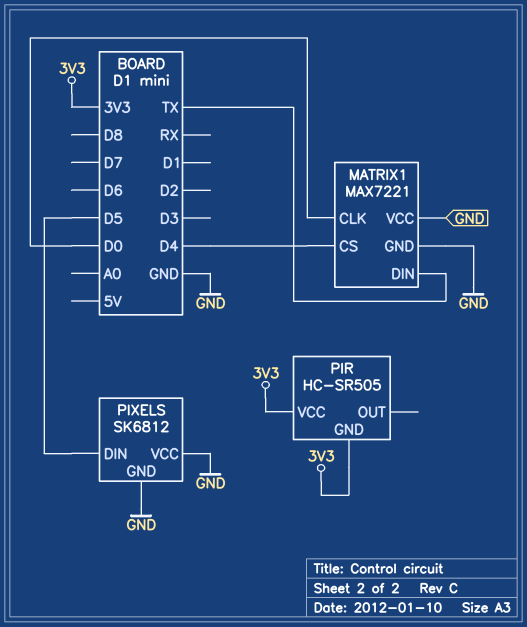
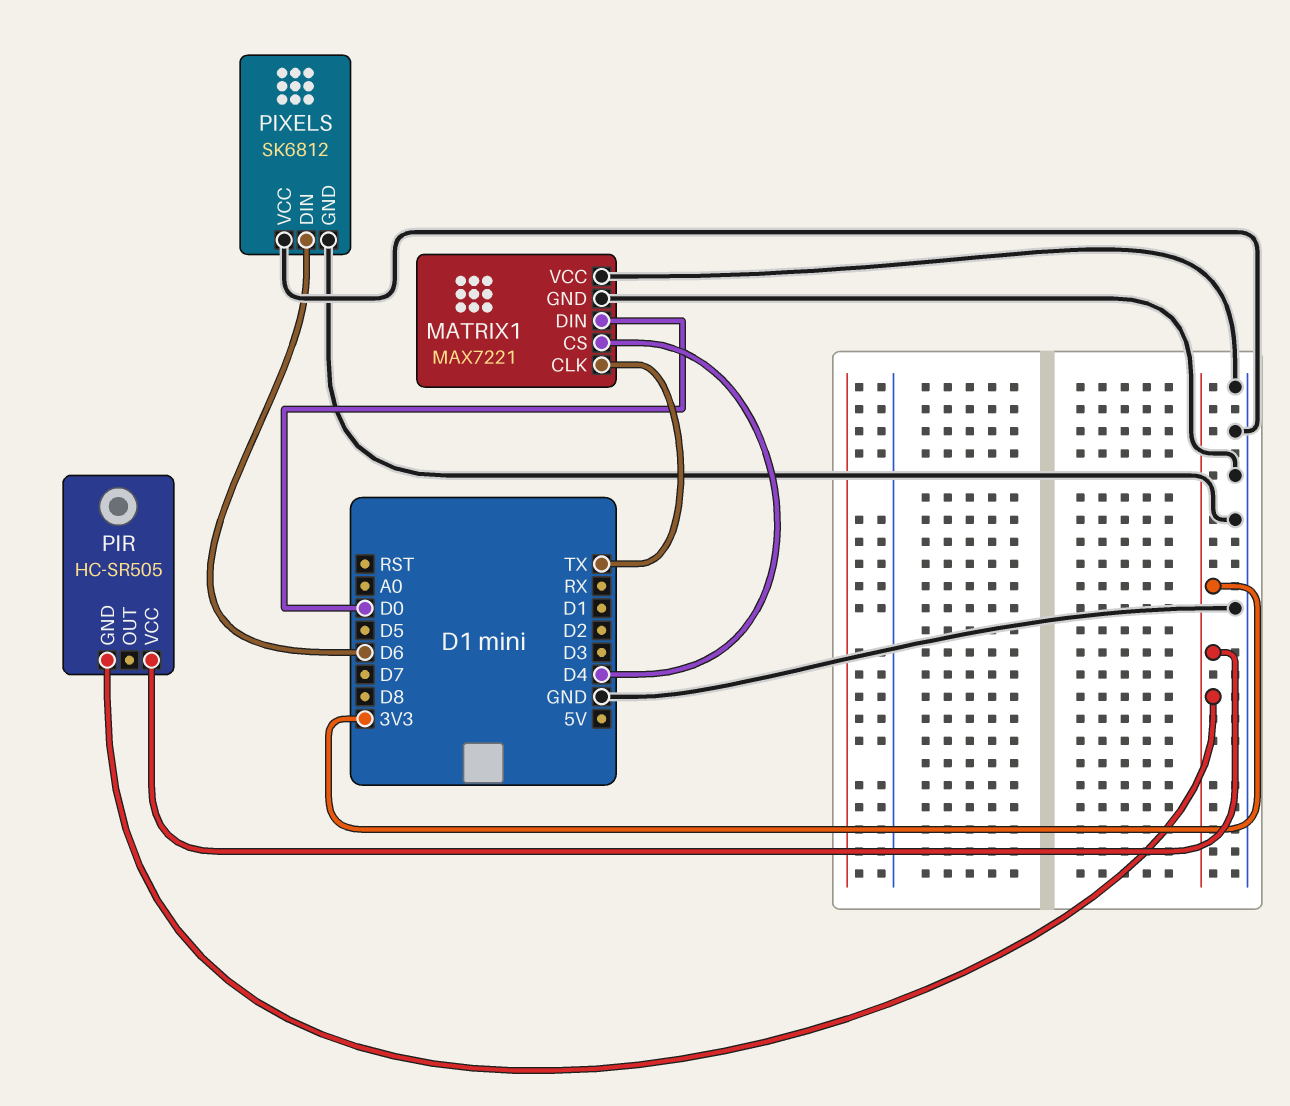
MATRIX1 pin CLK: D0 -> TX
MATRIX1 pin DIN: TX -> D0
PIXELS pin DIN: D5 -> D6

